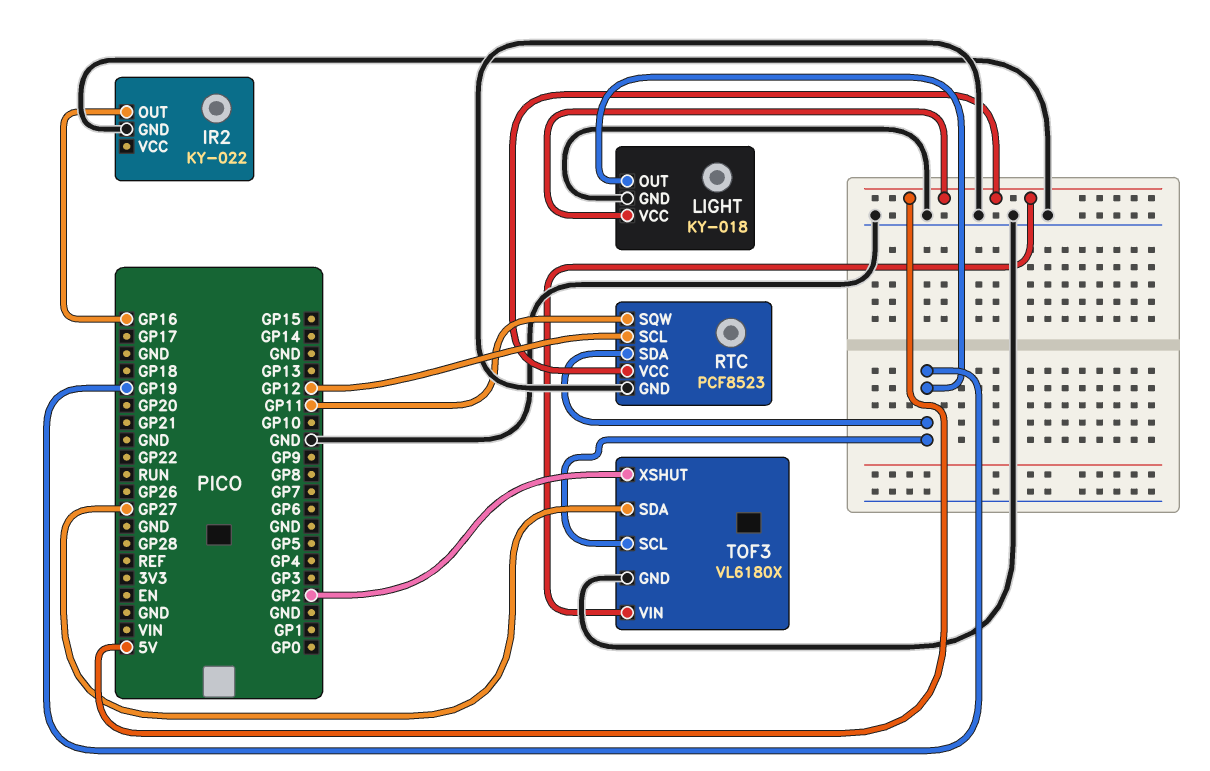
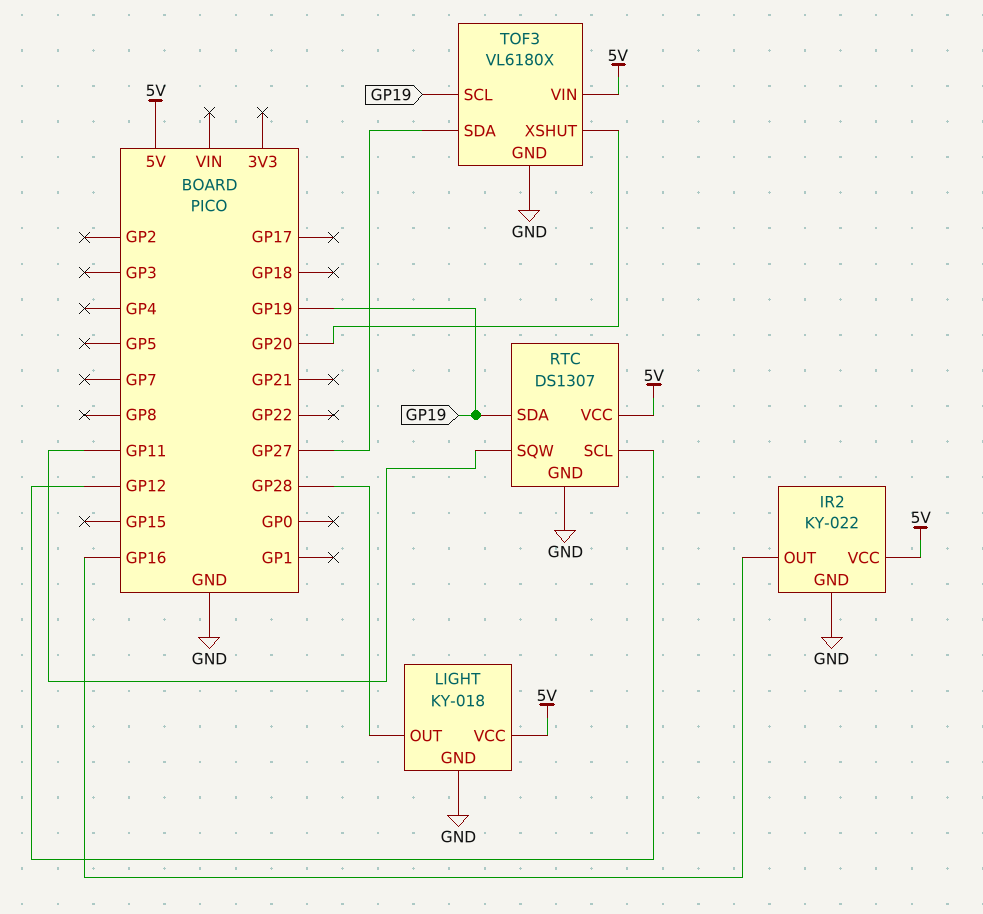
IR2 pin VCC: none -> 5V
LIGHT pin OUT: GP19 -> GP28
RTC: PCF8523 -> DS1307
TOF3 pin XSHUT: GP2 -> GP20

